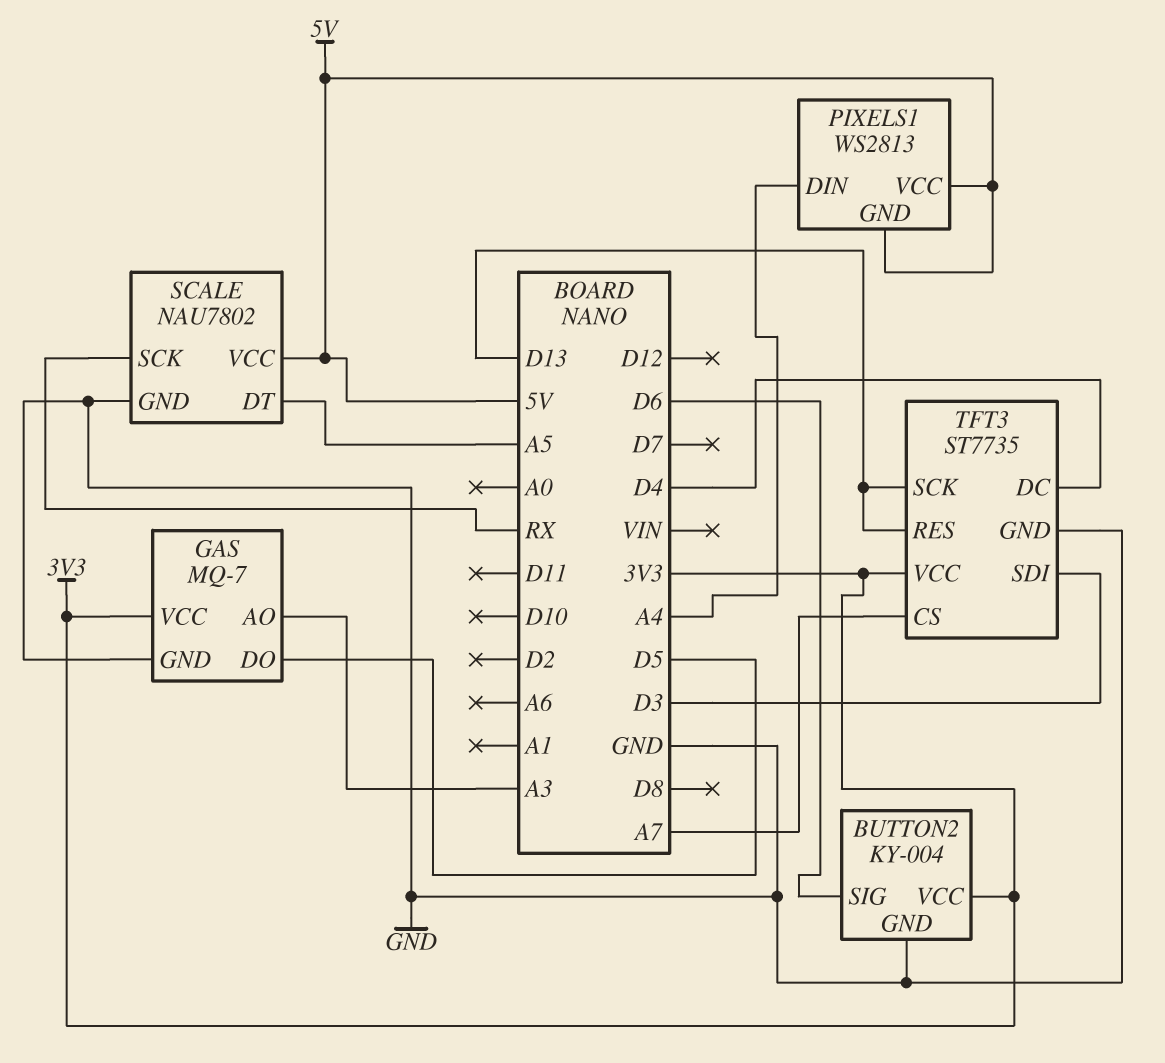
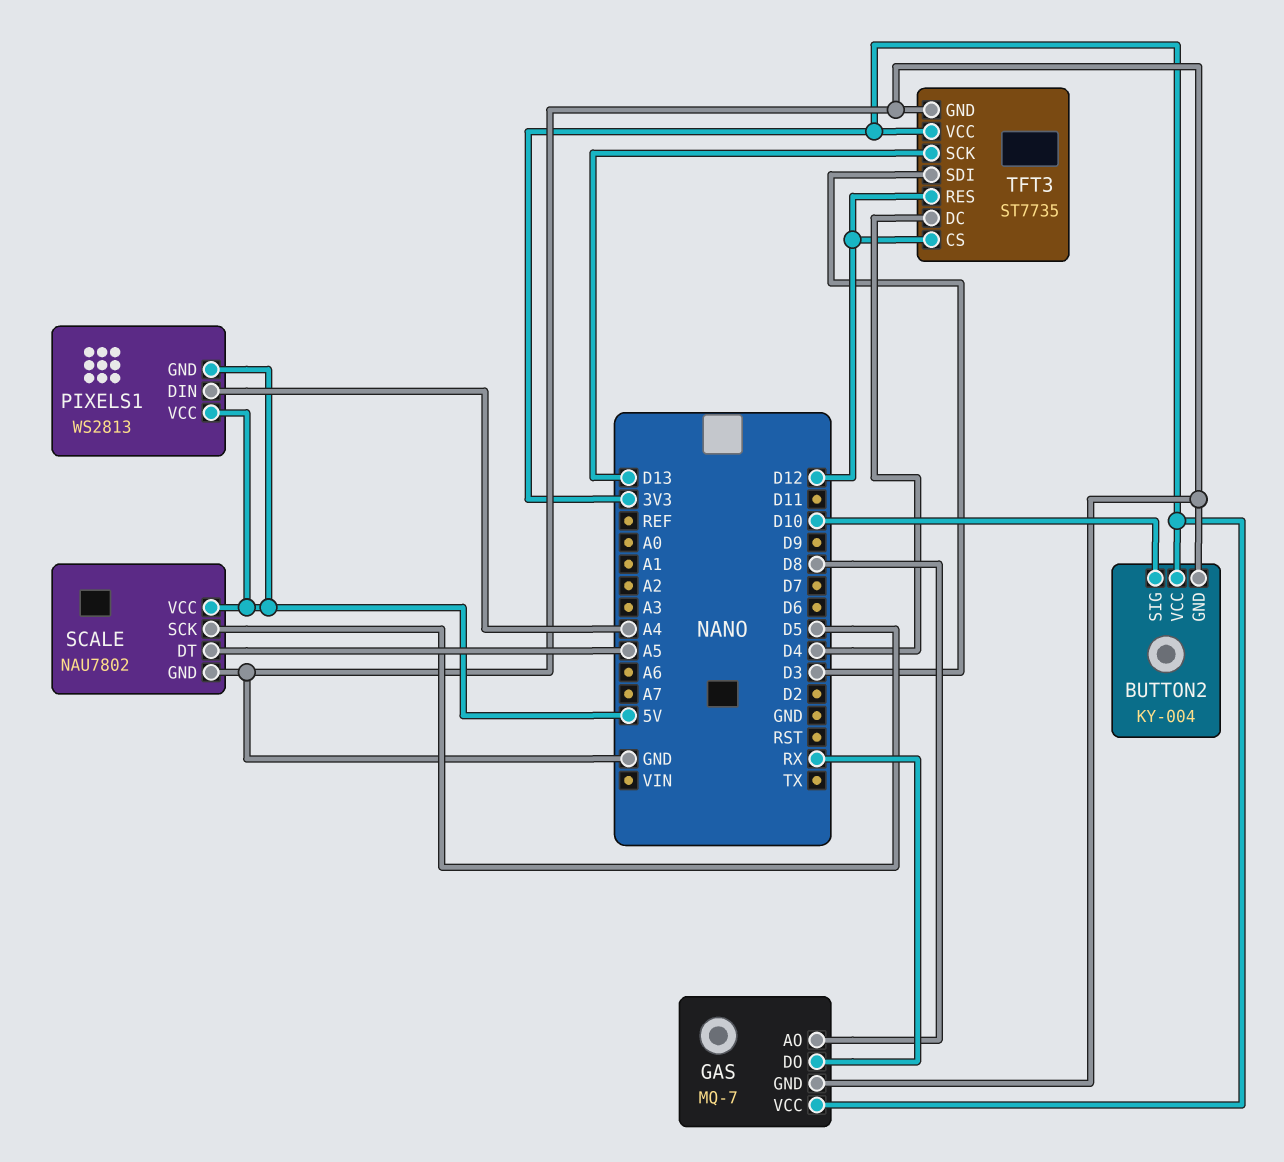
BUTTON2 pin SIG: D6 -> D10
GAS pin AO: A3 -> D8
GAS pin DO: D5 -> RX
SCALE pin SCK: RX -> D5
TFT3 pin CS: A7 -> D12
TFT3 pin RES: D13 -> D12

